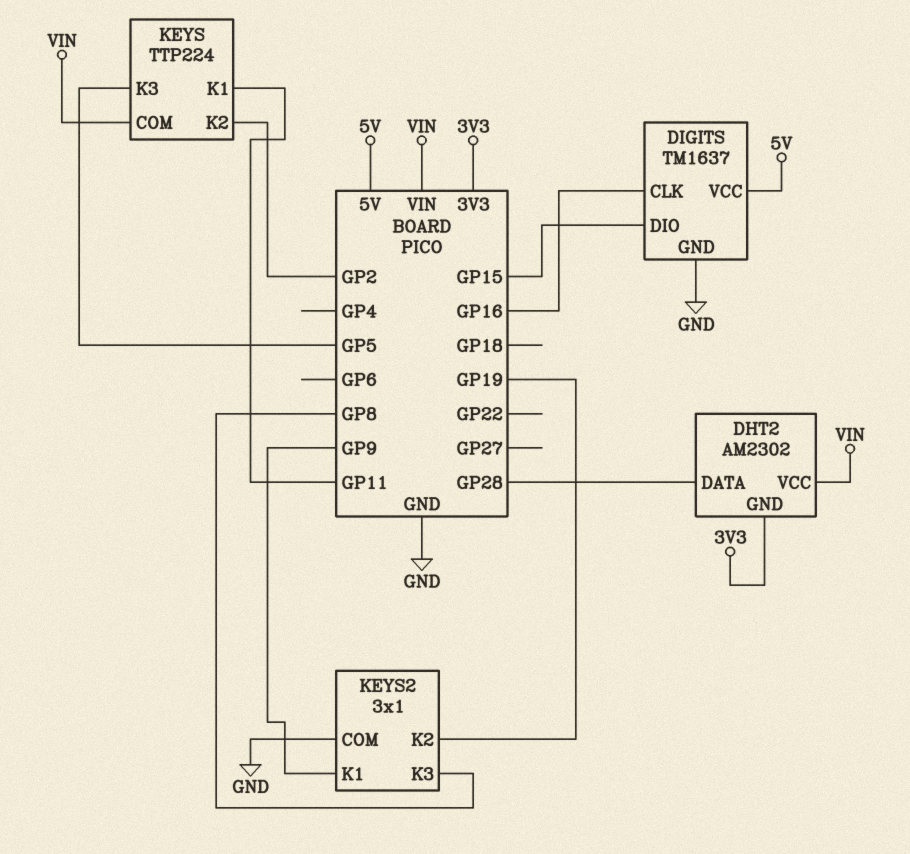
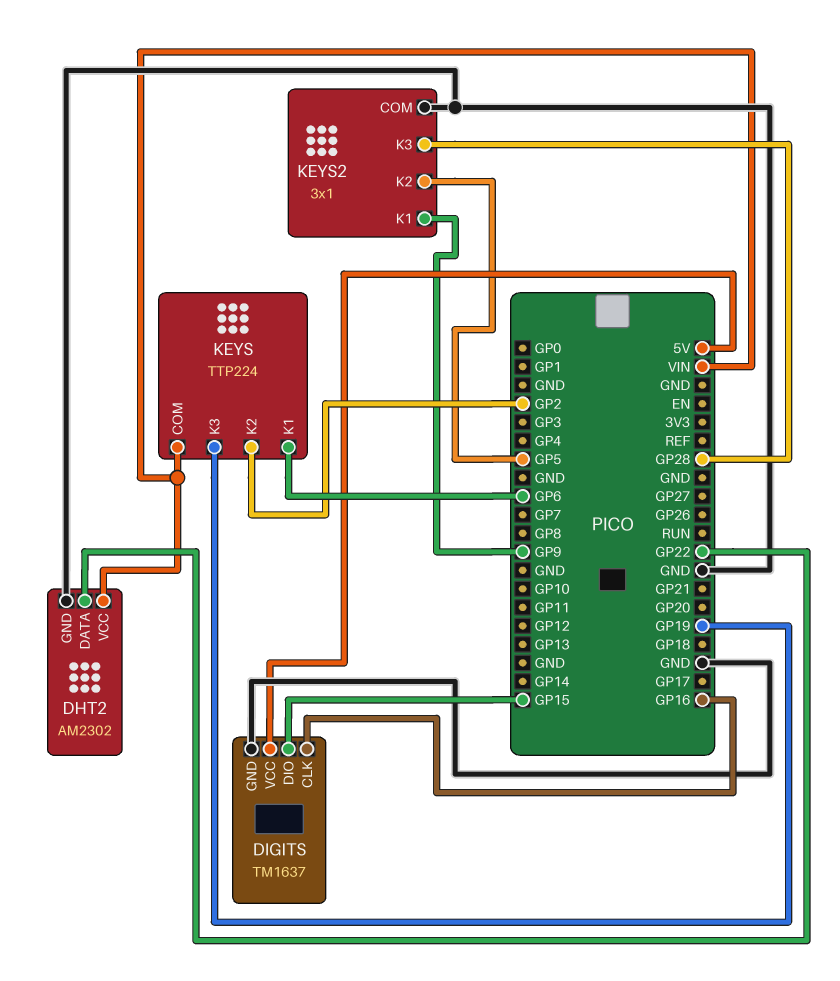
DHT2 pin DATA: GP28 -> GP22
DHT2 pin GND: 3V3 -> GND
KEYS pin K1: GP11 -> GP6
KEYS pin K3: GP5 -> GP19
KEYS2 pin K2: GP19 -> GP5
KEYS2 pin K3: GP8 -> GP28

